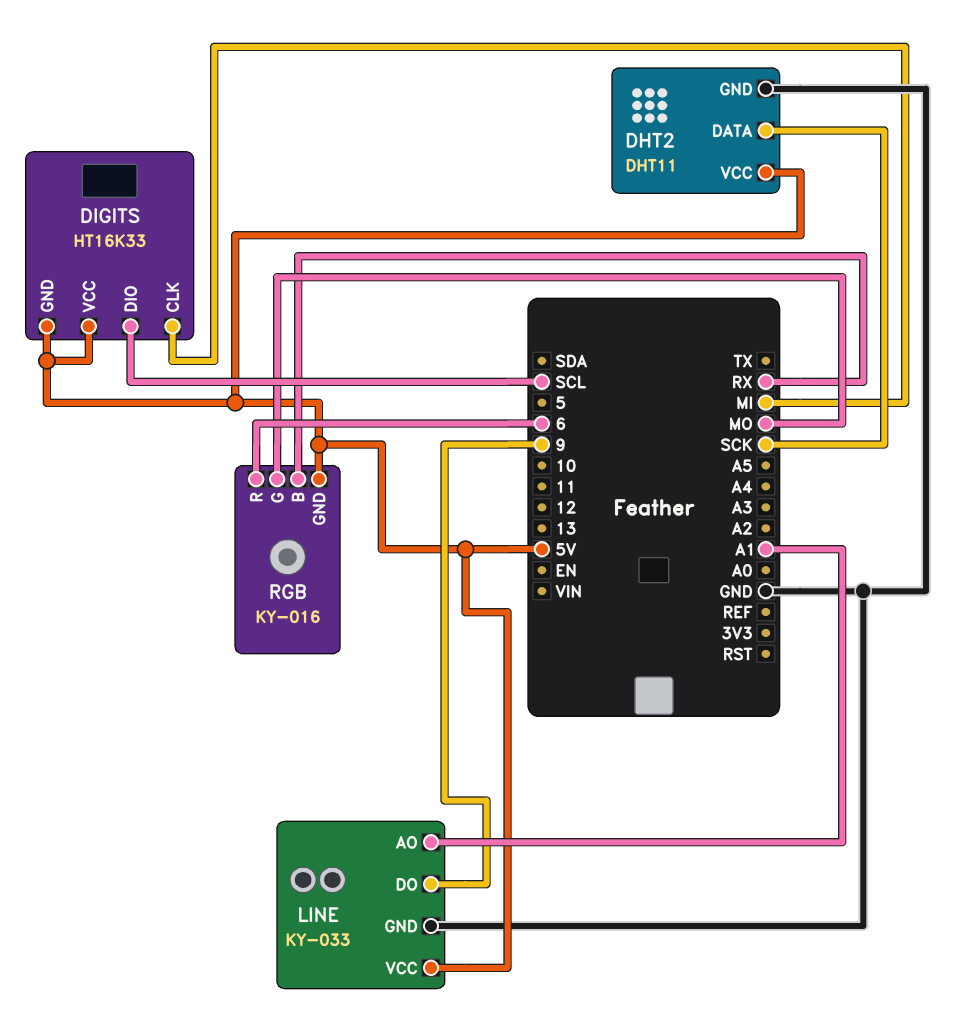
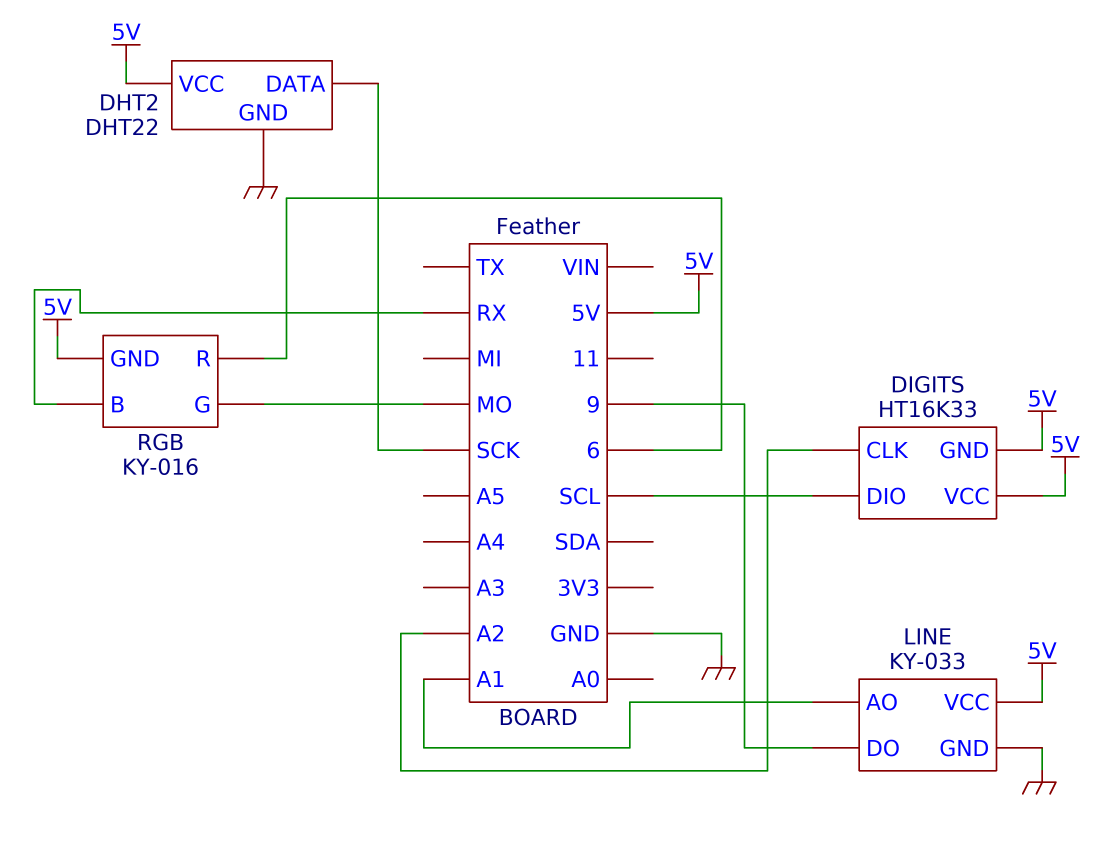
DHT2: DHT11 -> DHT22
DIGITS pin CLK: MI -> A2

